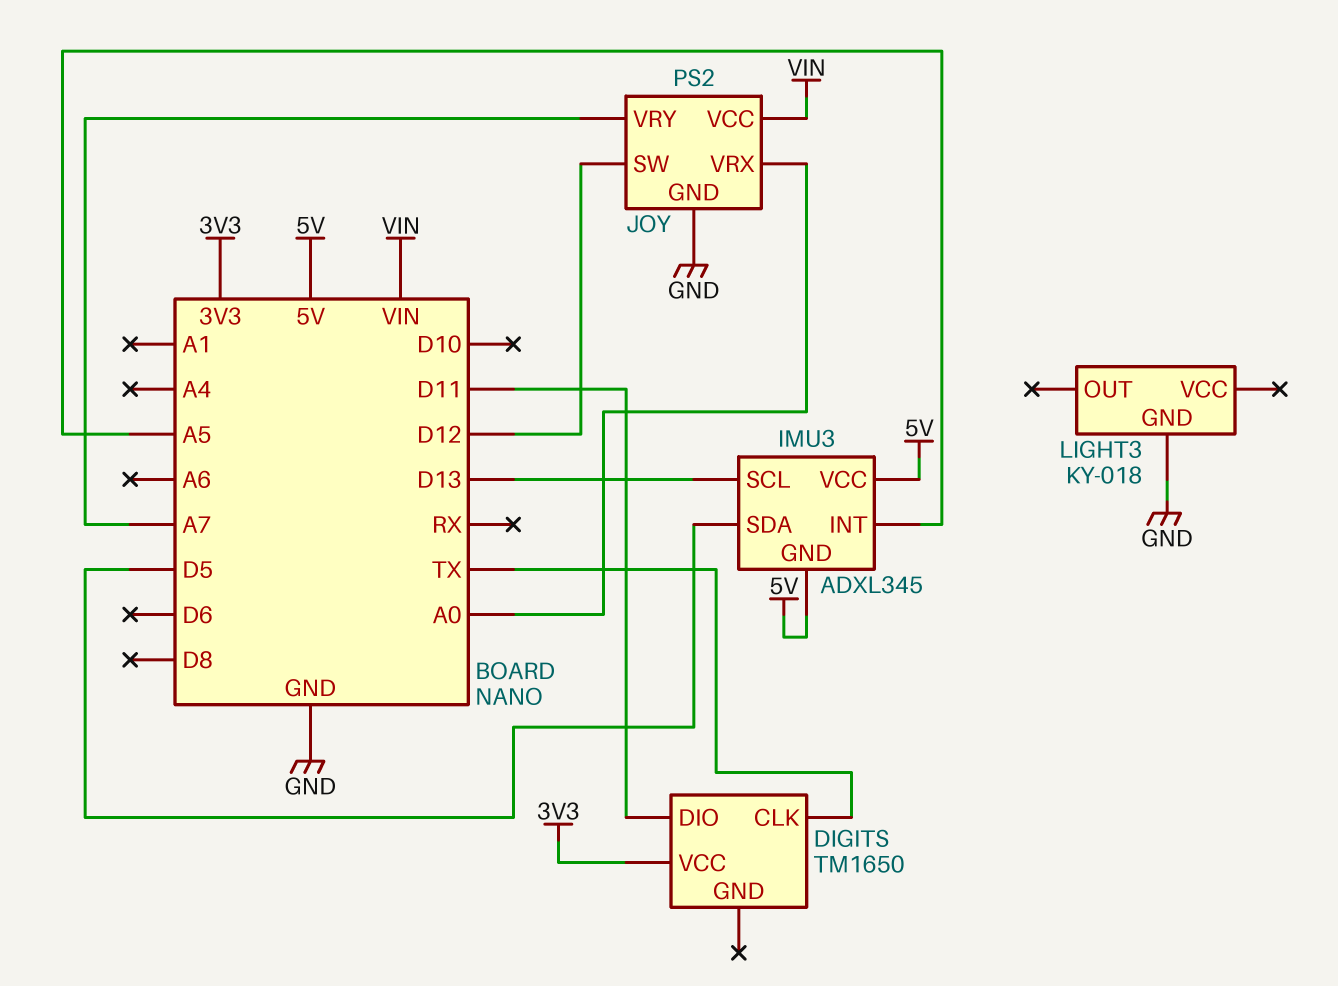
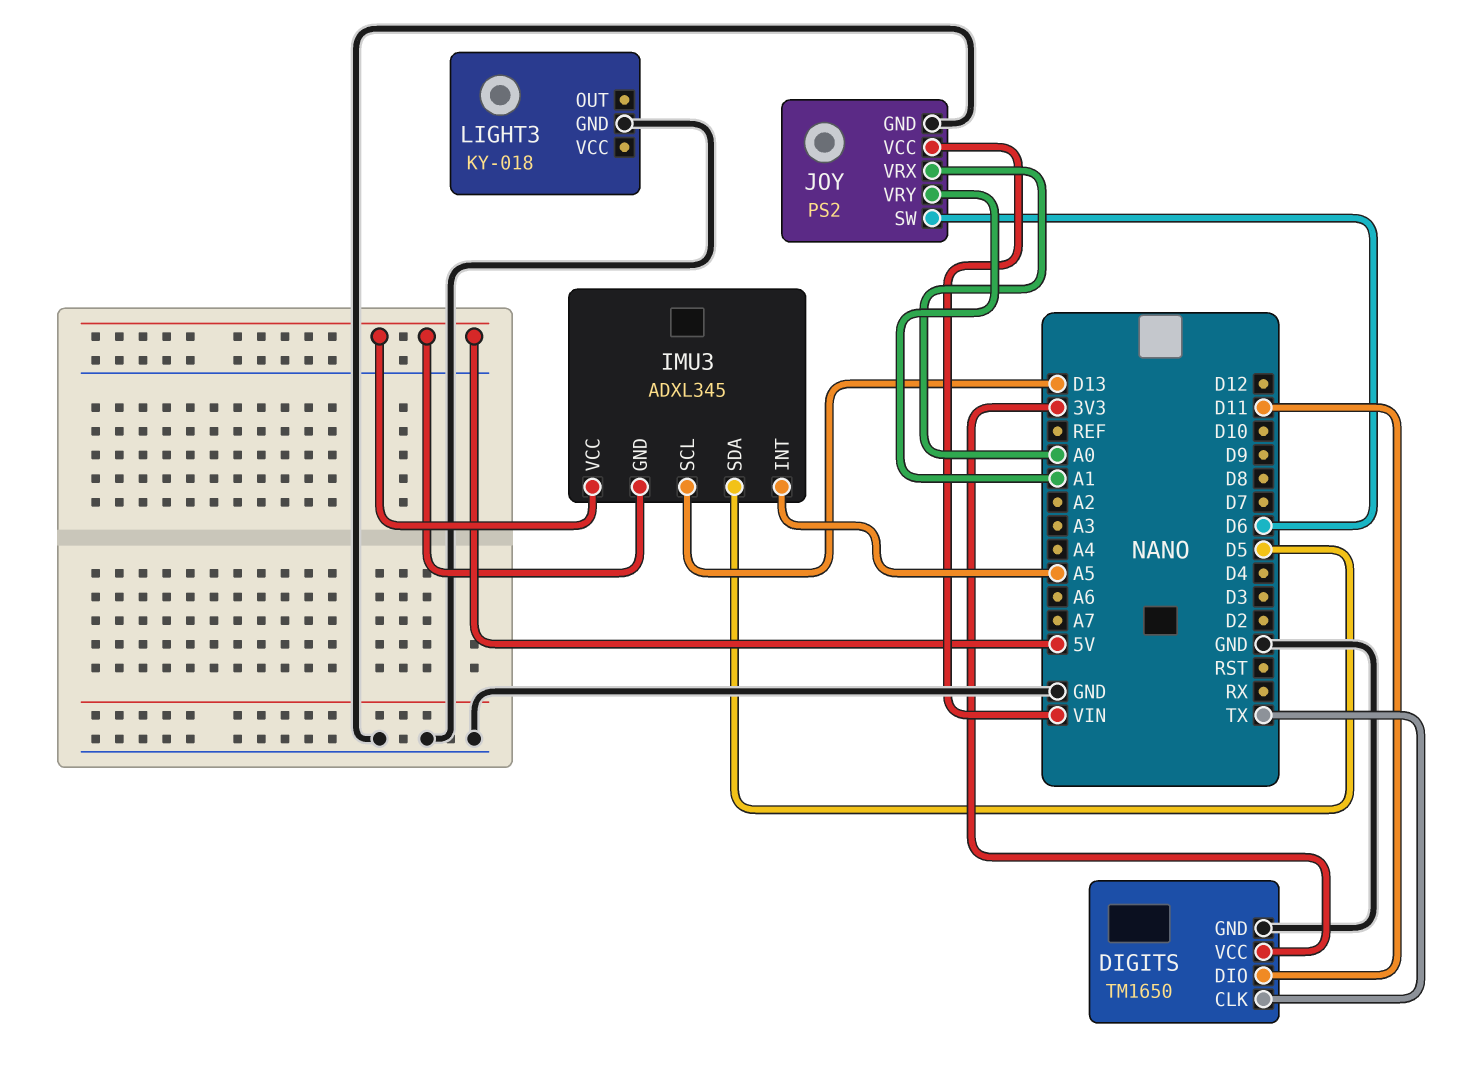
DIGITS pin GND: none -> GND
JOY pin SW: D12 -> D6
JOY pin VRY: A7 -> A1

